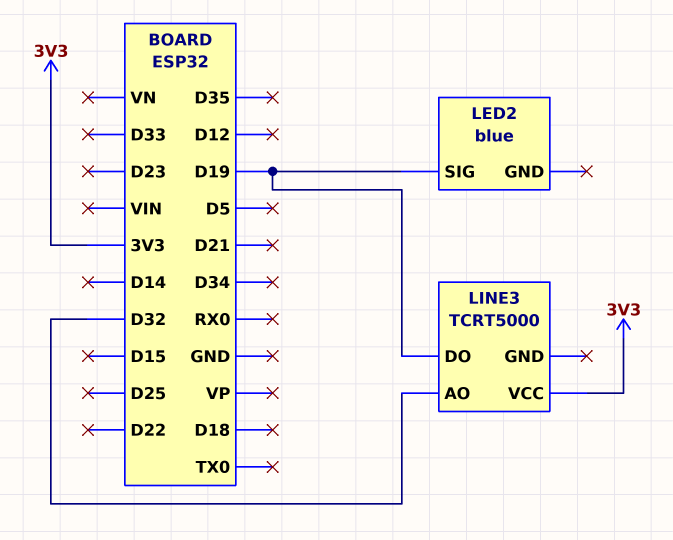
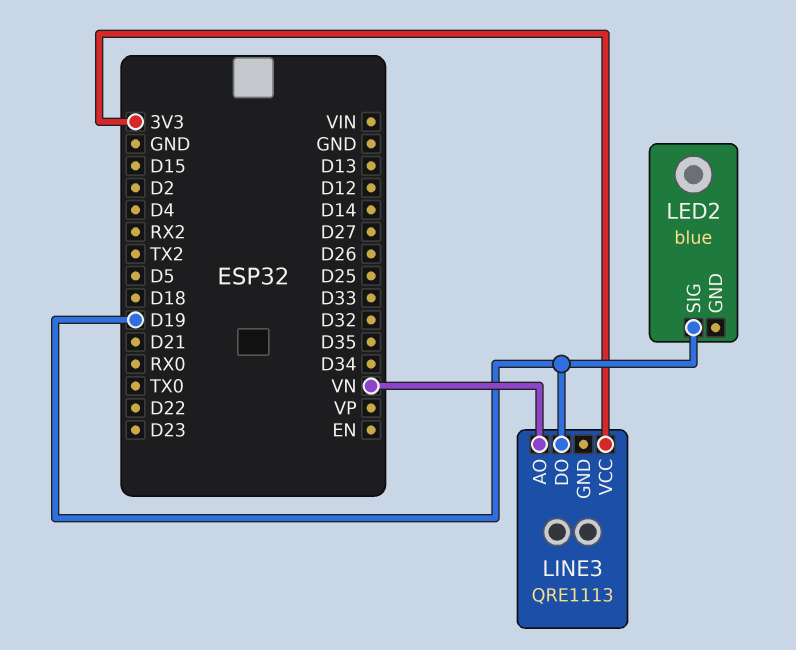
LINE3: TCRT5000 -> QRE1113
LINE3 pin AO: D32 -> VN

